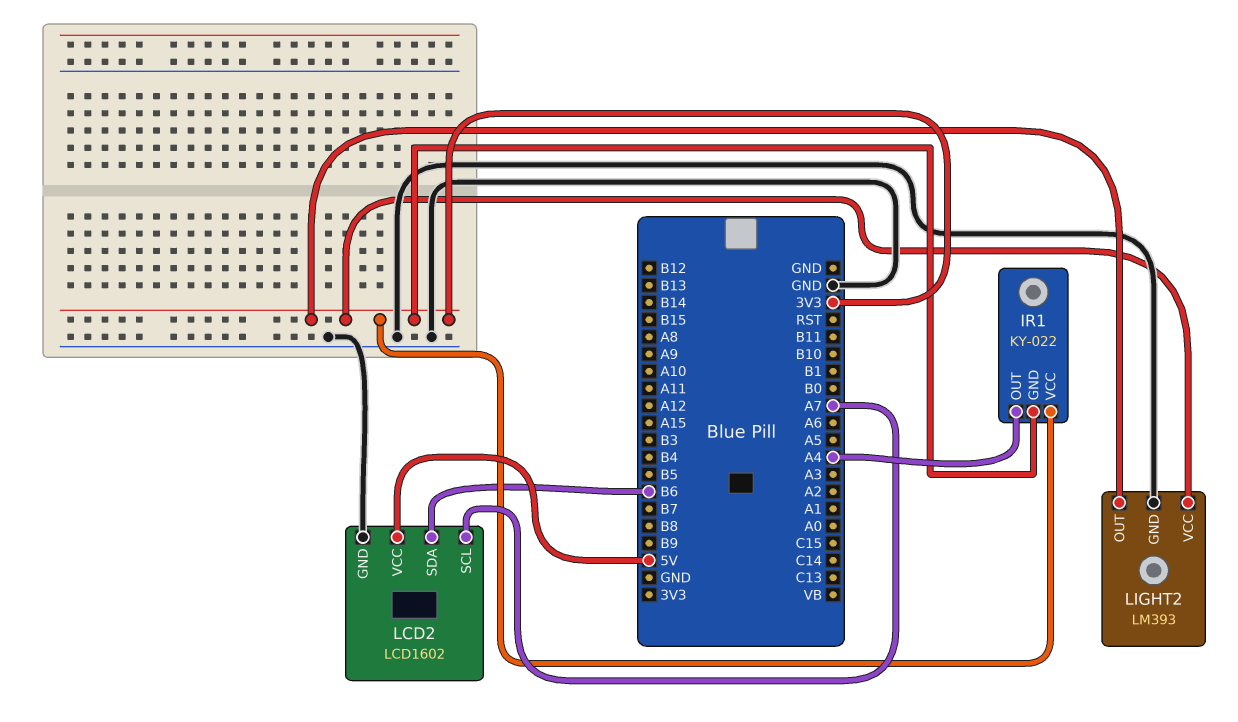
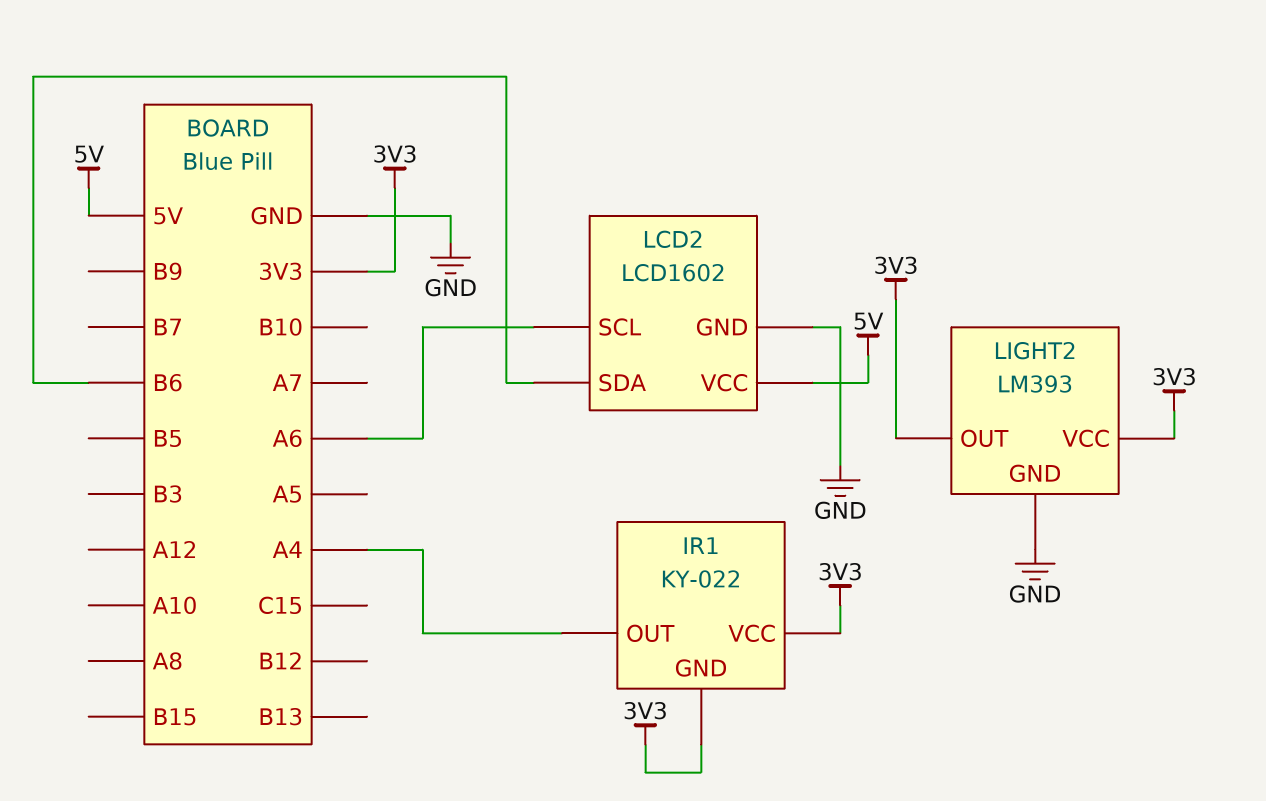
LCD2 pin SCL: A7 -> A6

